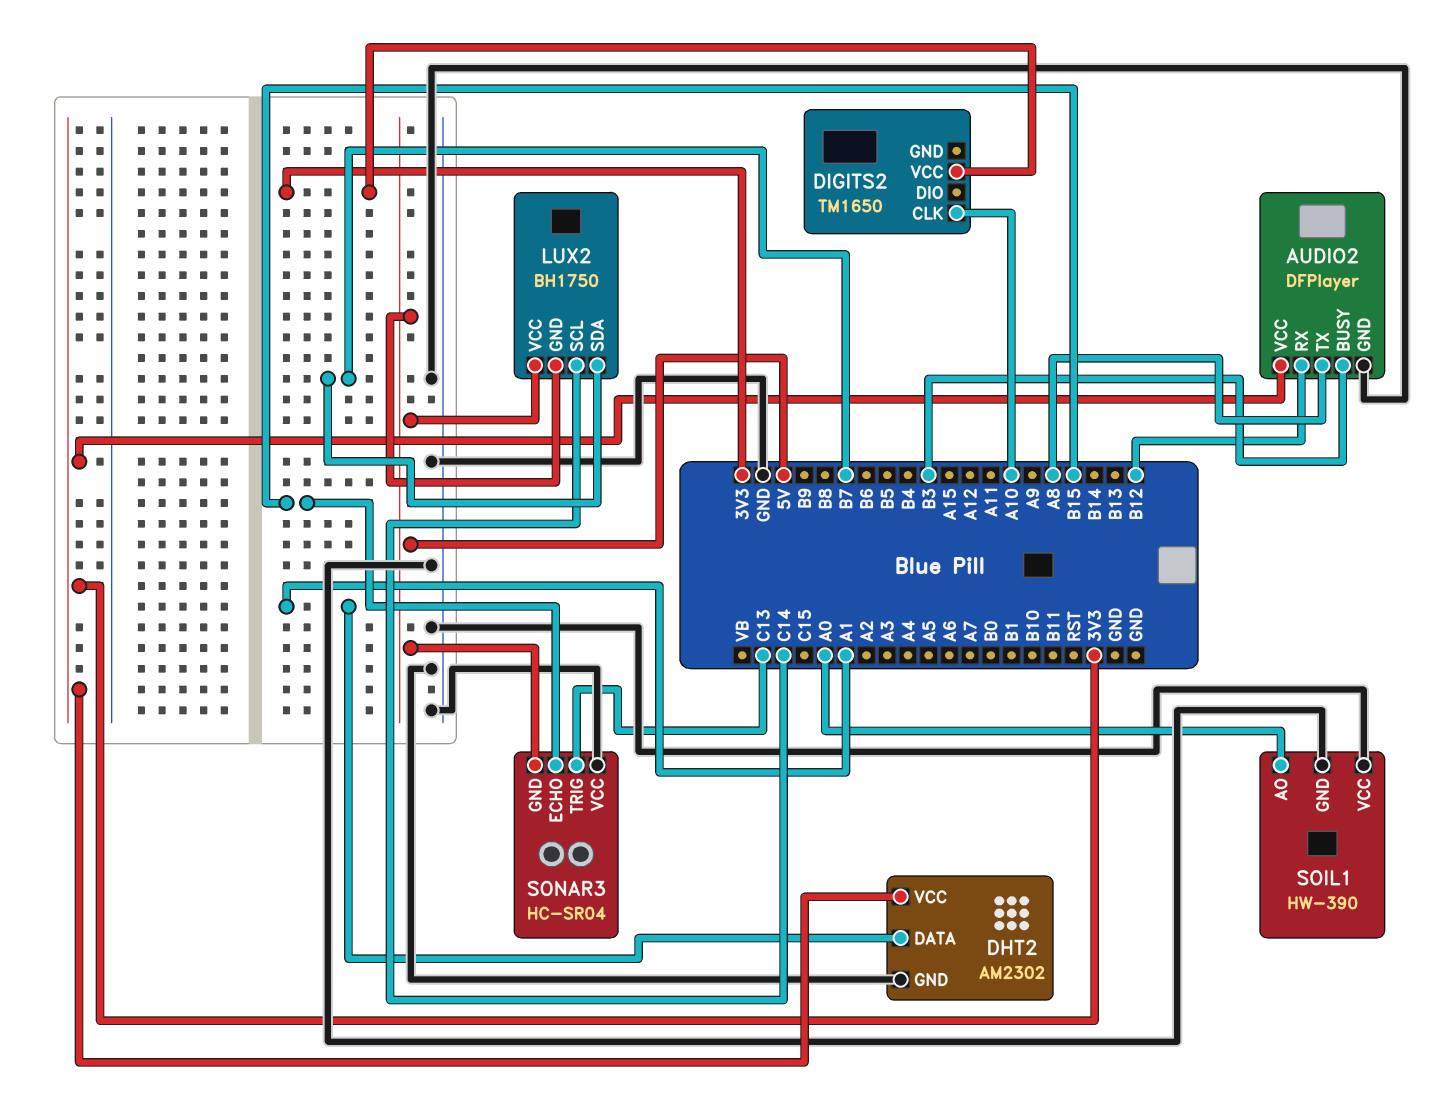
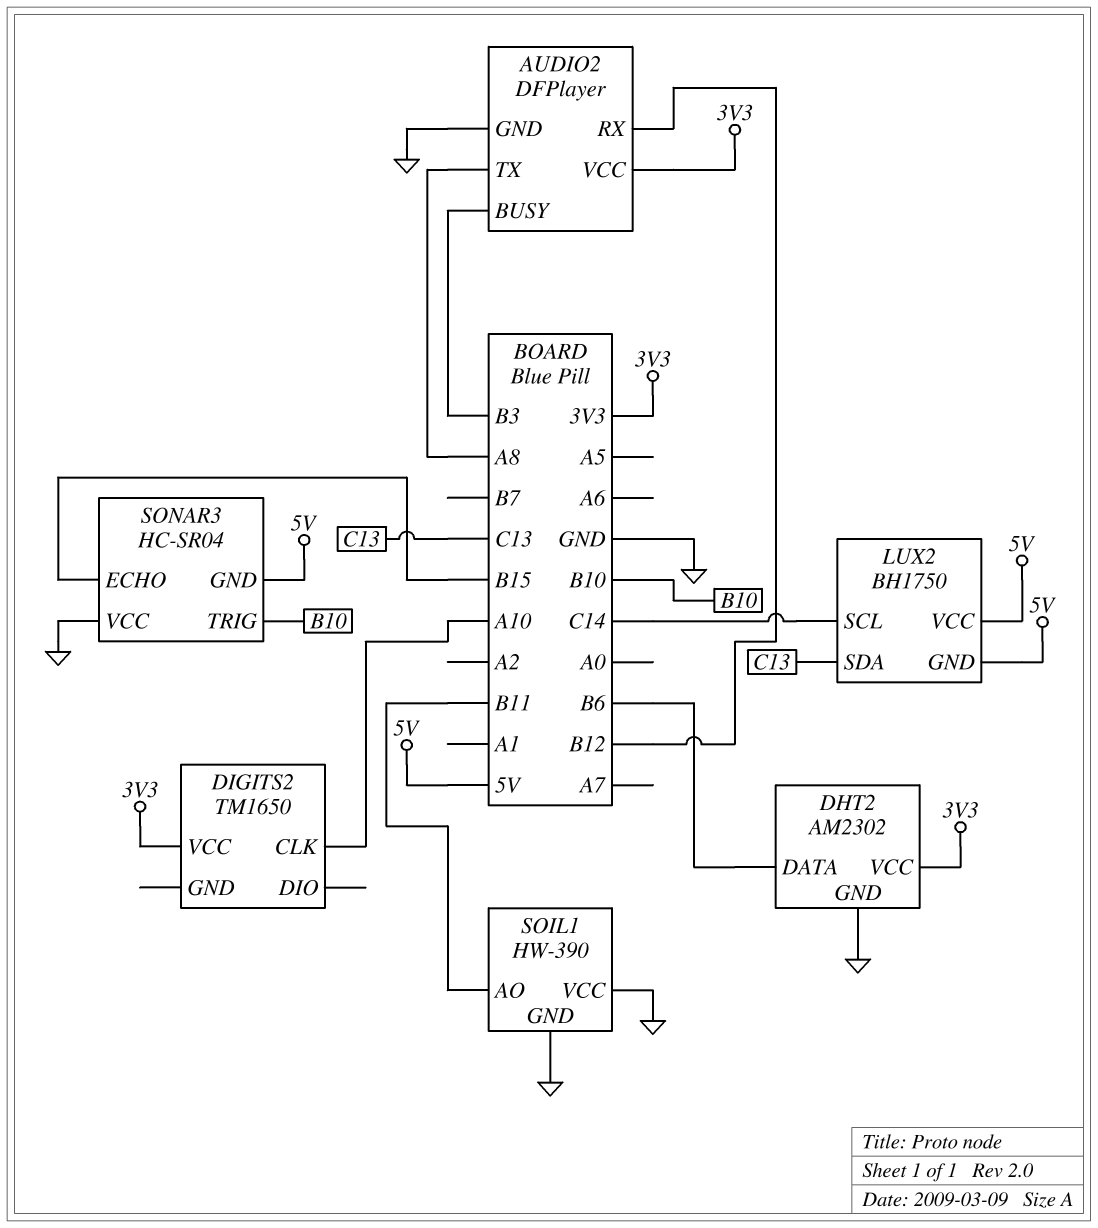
DHT2 pin DATA: A1 -> B6
LUX2 pin SDA: B7 -> C13
SOIL1 pin AO: A0 -> B11
SONAR3 pin TRIG: C13 -> B10

